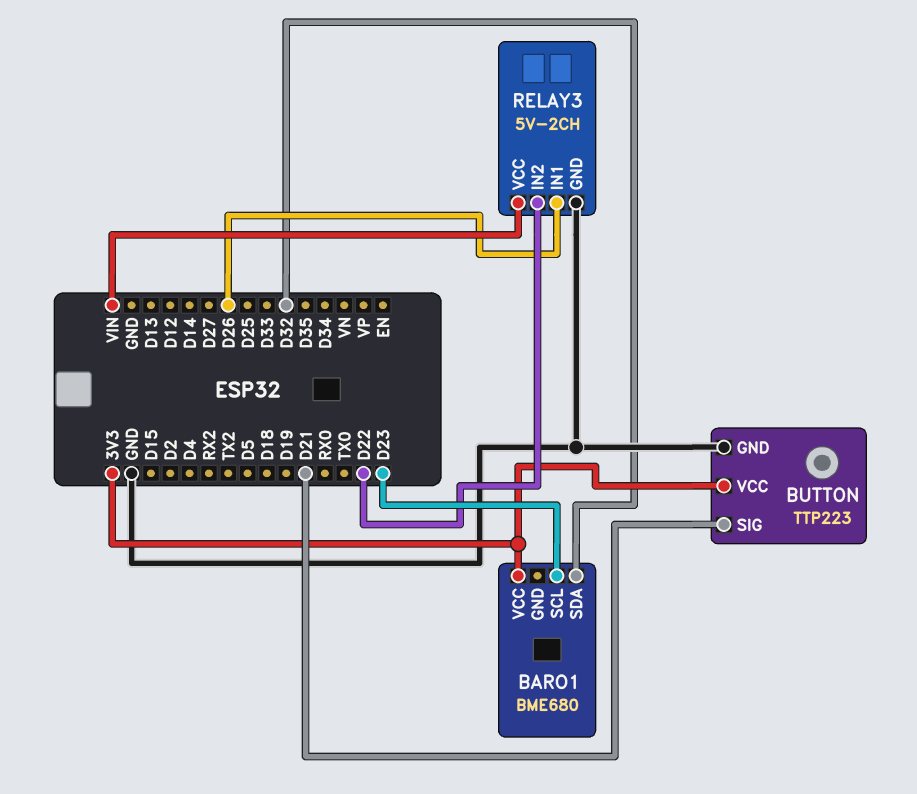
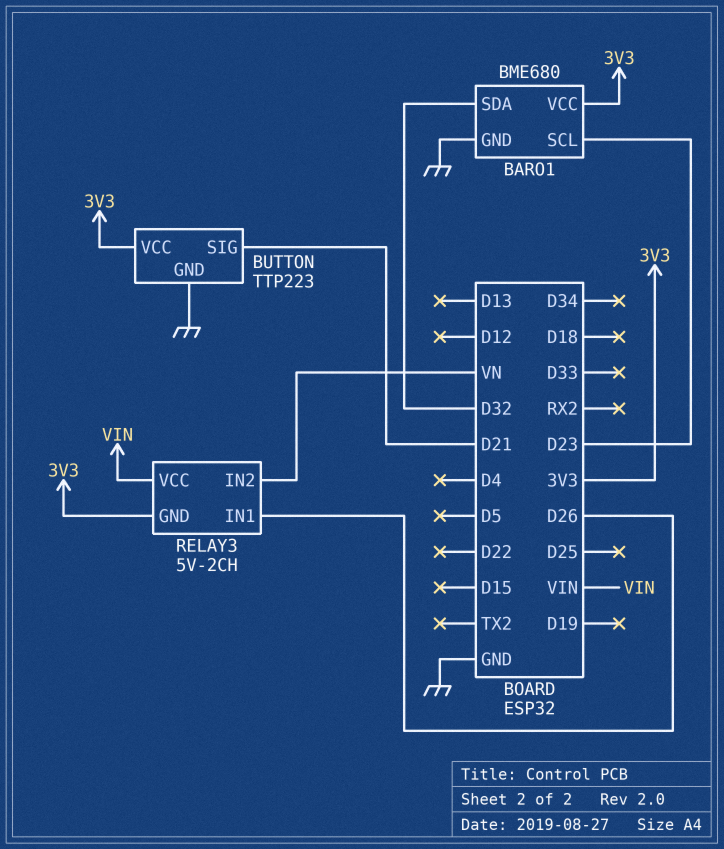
BARO1 pin GND: none -> GND
RELAY3 pin GND: GND -> 3V3
RELAY3 pin IN2: D22 -> VN

